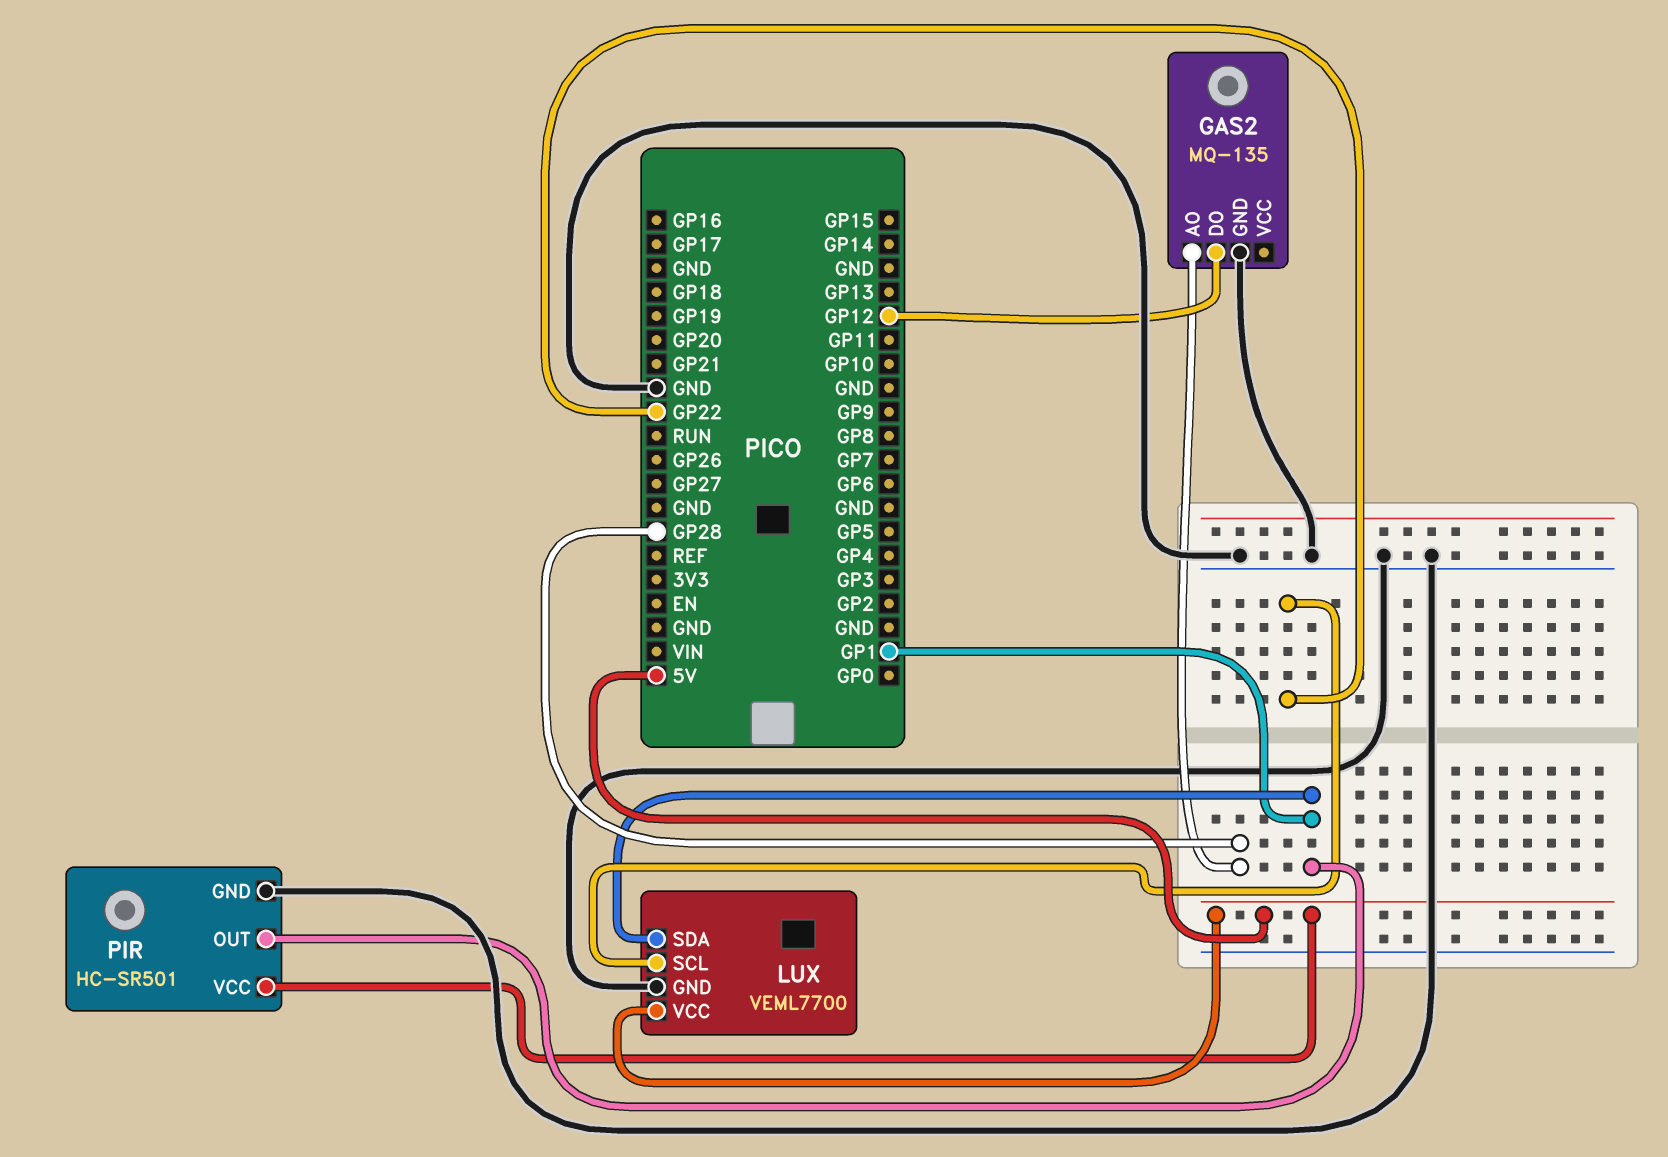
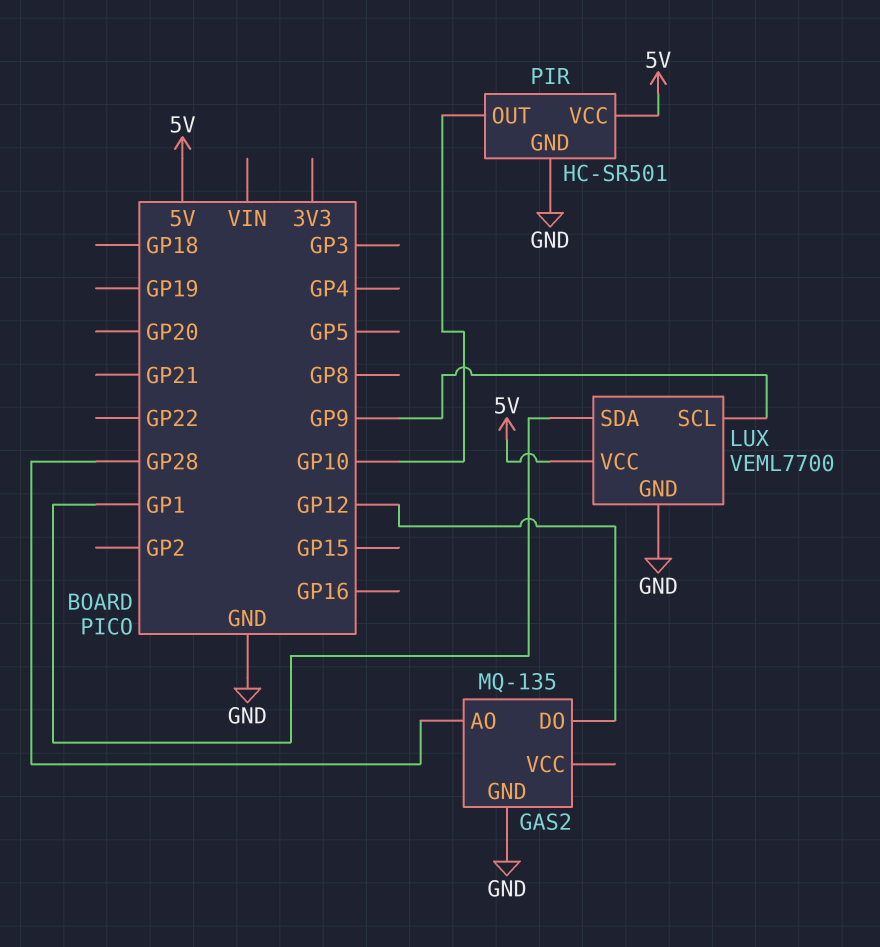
LUX pin SCL: GP22 -> GP9
PIR pin OUT: GP1 -> GP10

